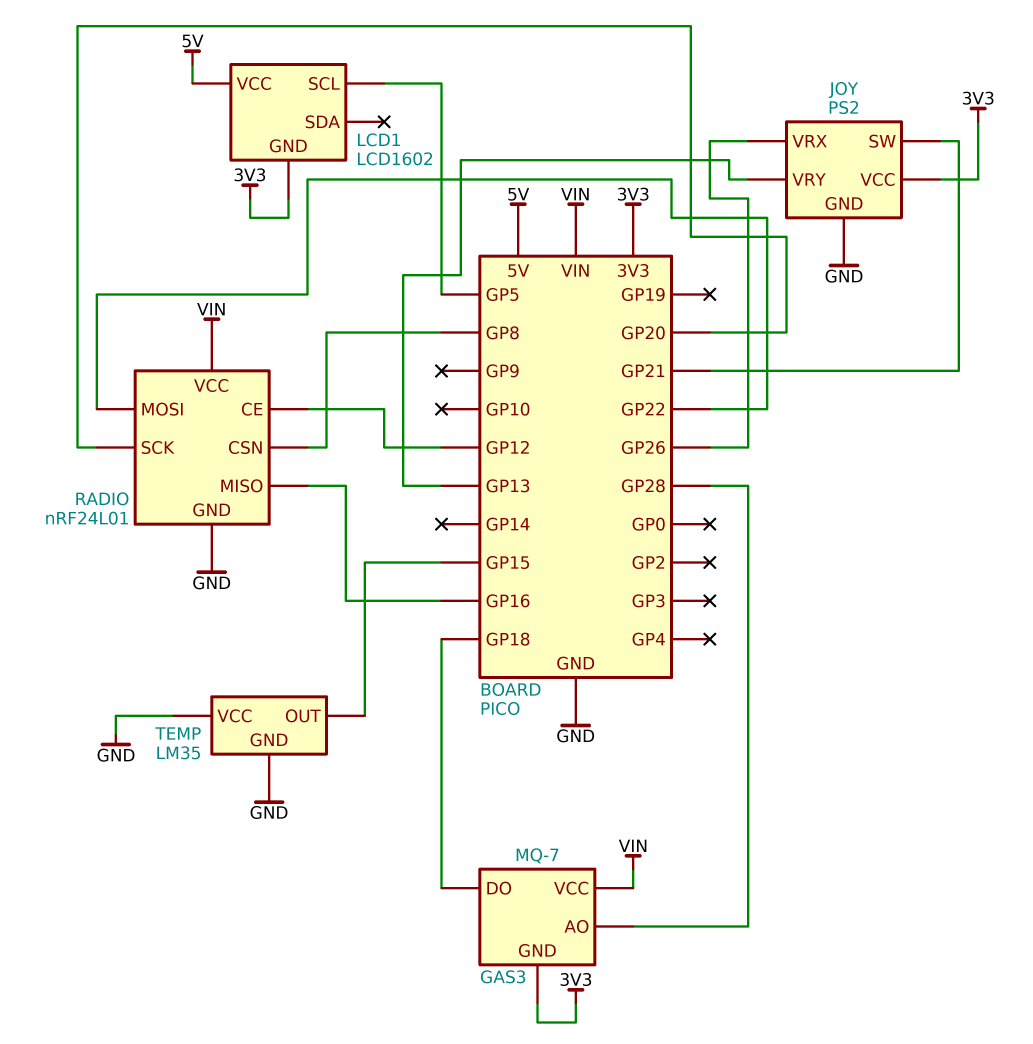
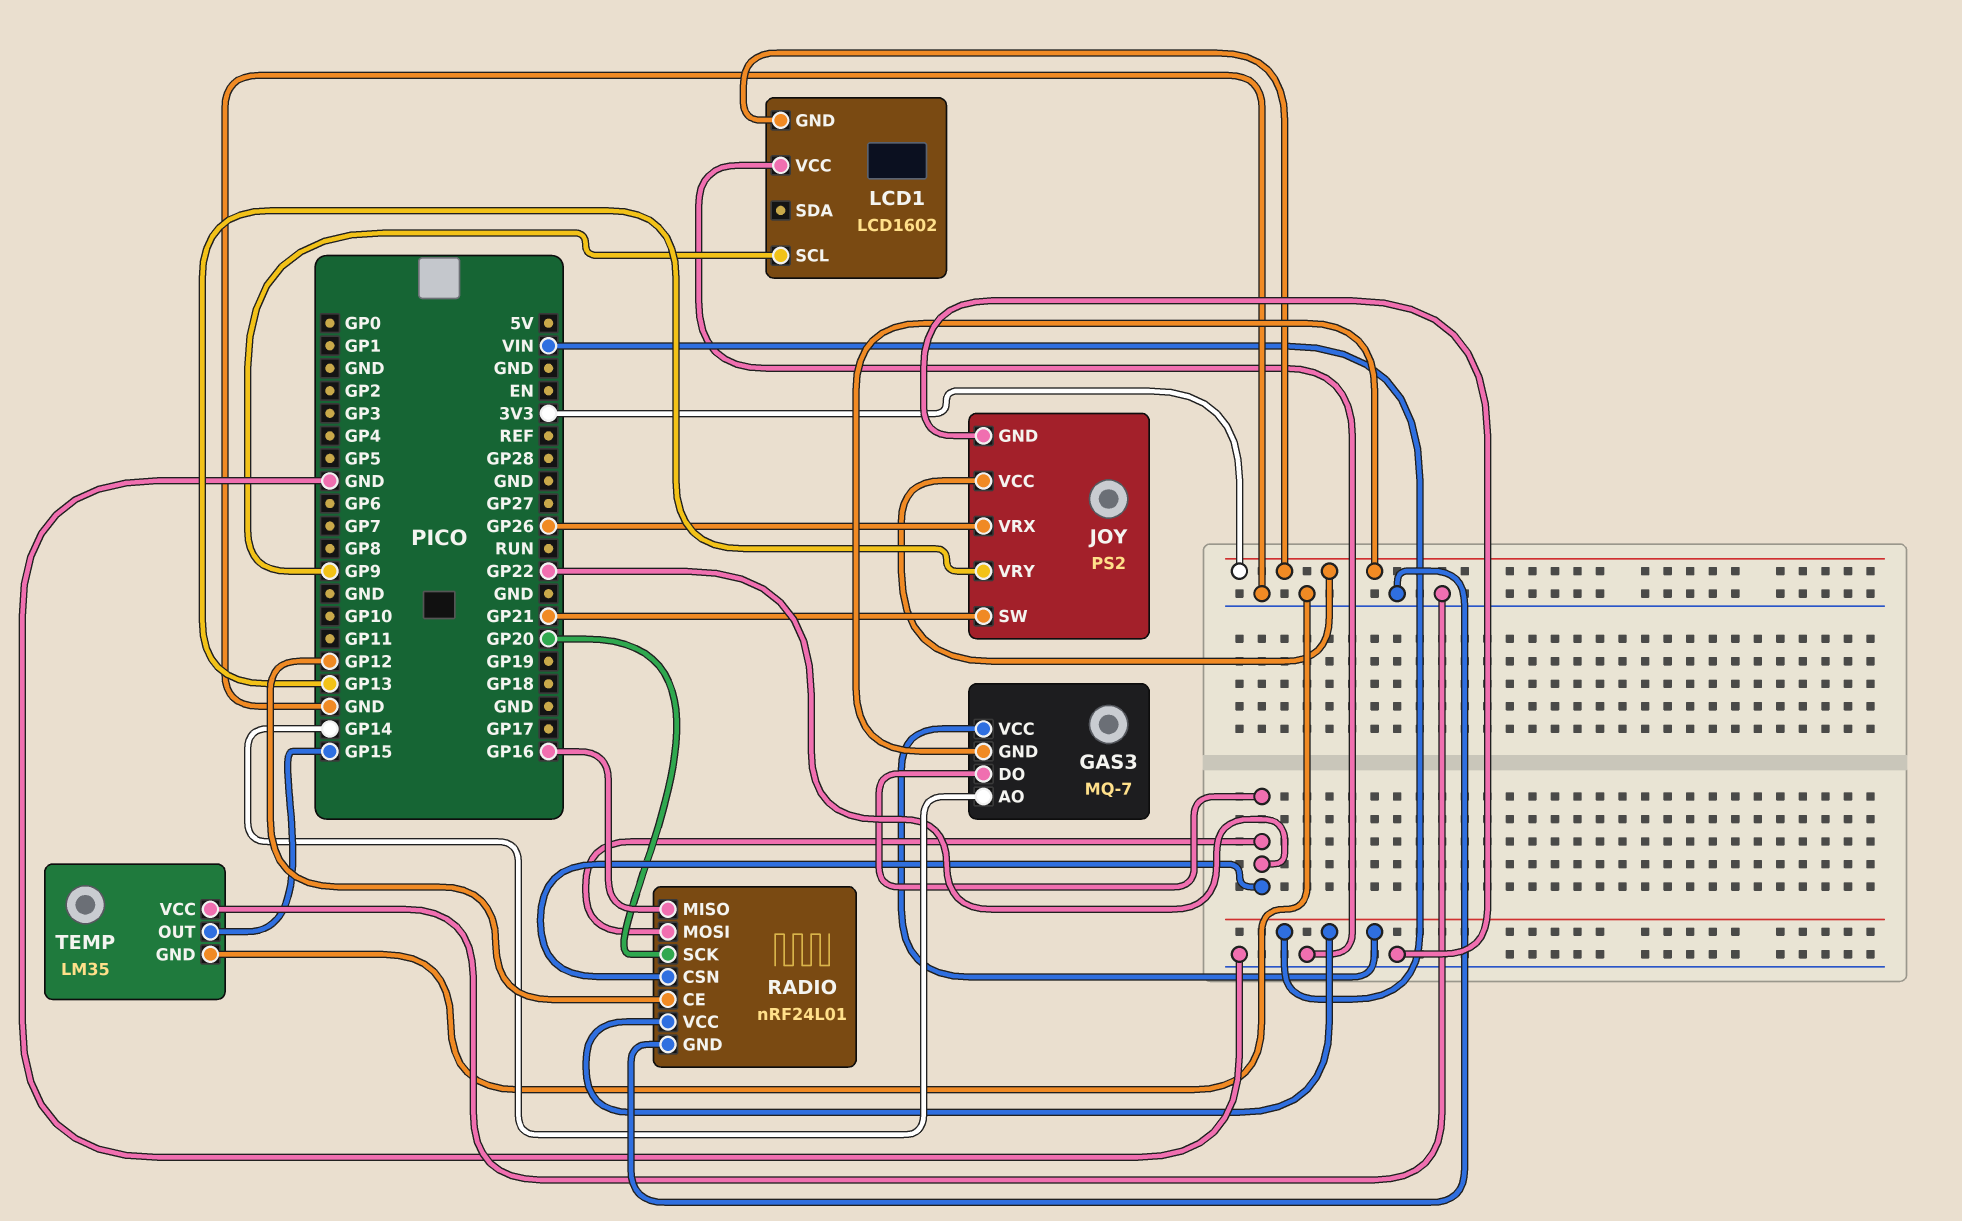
GAS3 pin AO: GP28 -> GP14
GAS3 pin DO: GP18 -> GP22
LCD1 pin SCL: GP5 -> GP9
LCD1 pin VCC: 5V -> GND
RADIO pin CSN: GP8 -> GP22

